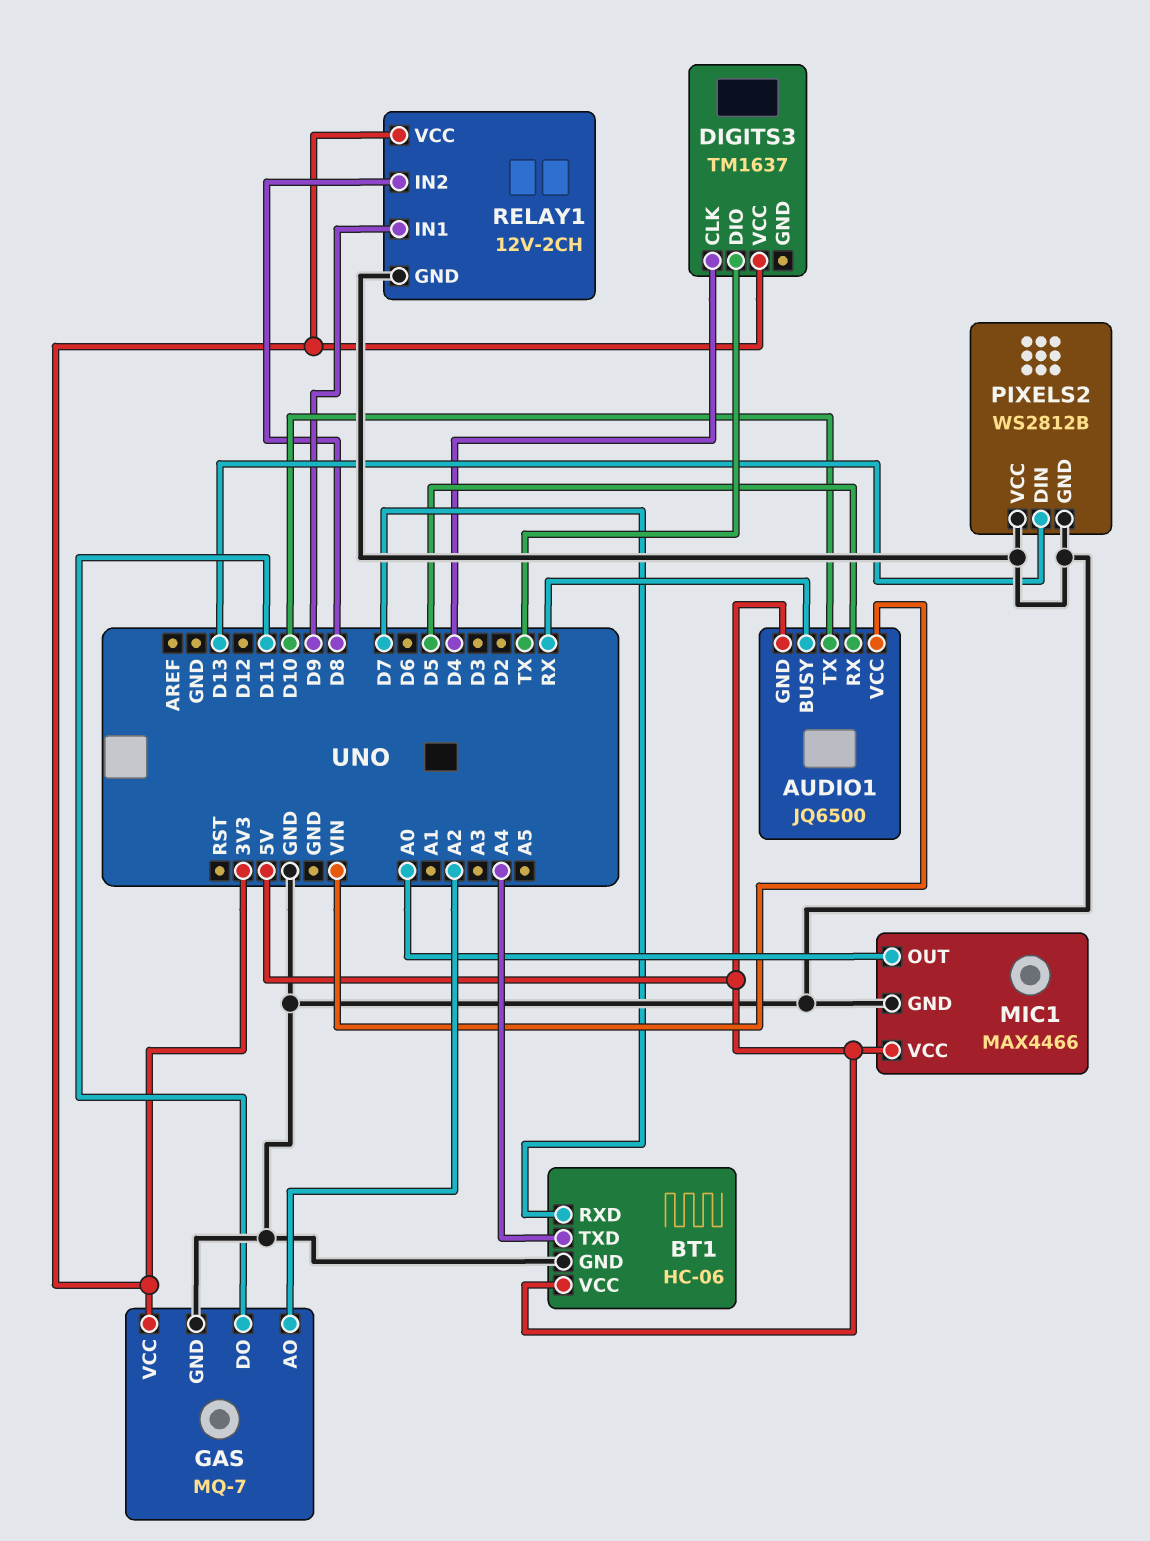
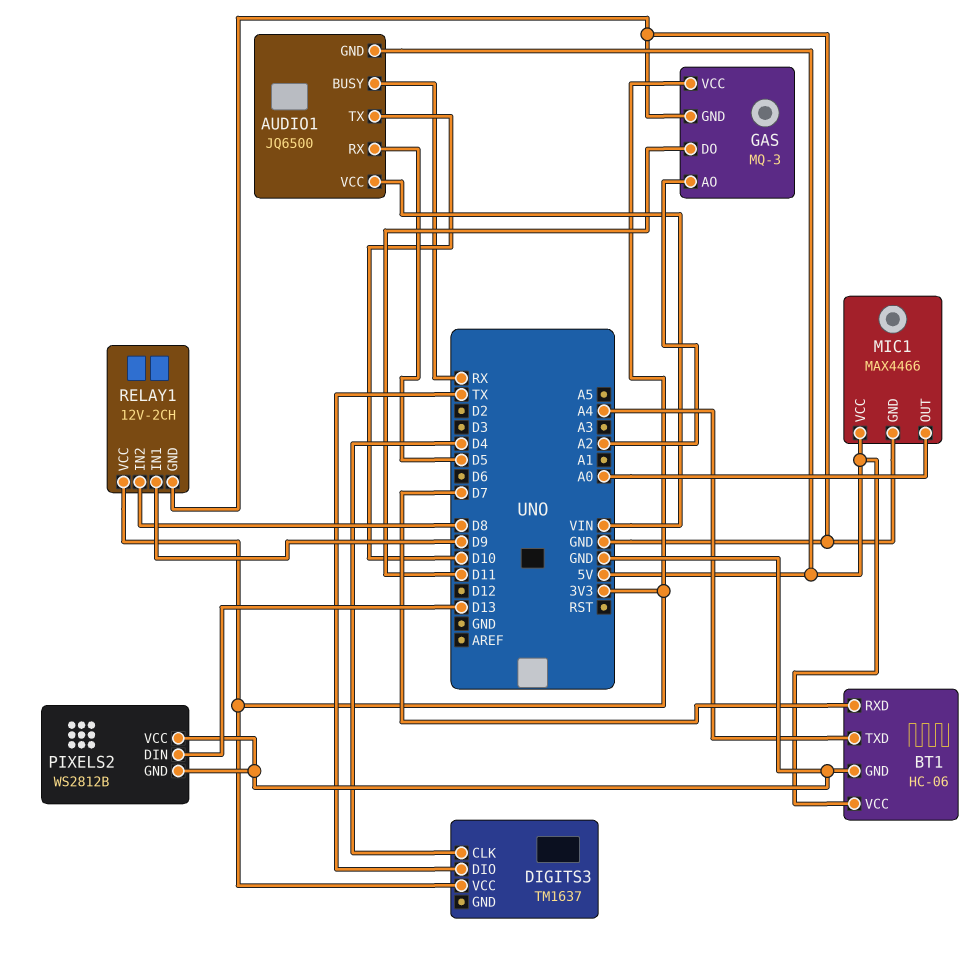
GAS: MQ-7 -> MQ-3

